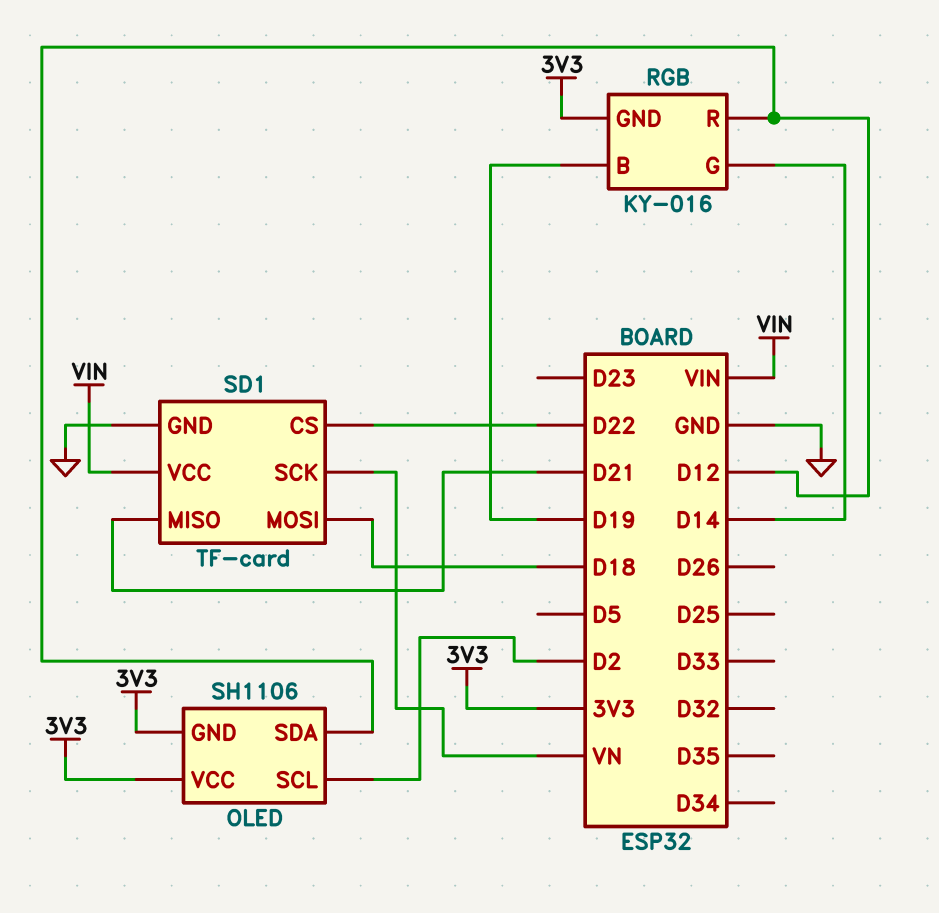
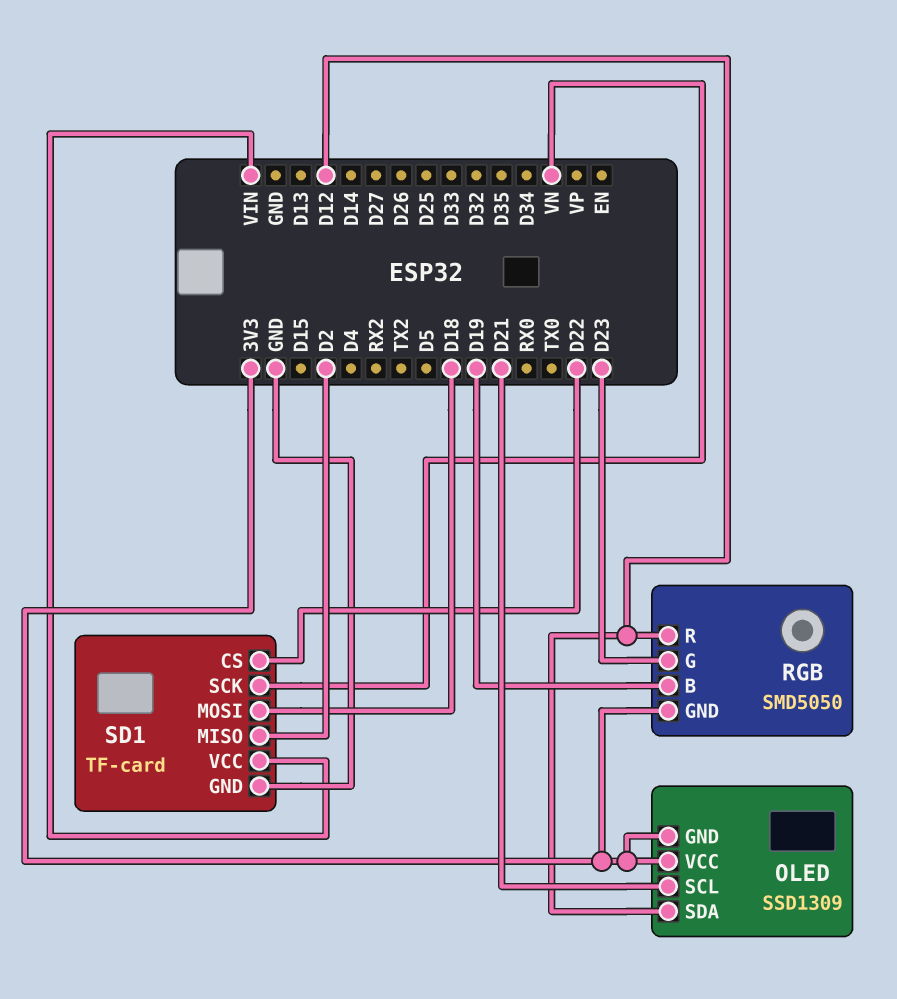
OLED: SH1106 -> SSD1309
OLED pin SCL: D2 -> D21
RGB: KY-016 -> SMD5050
RGB pin G: D14 -> D23
SD1 pin MISO: D21 -> D2

